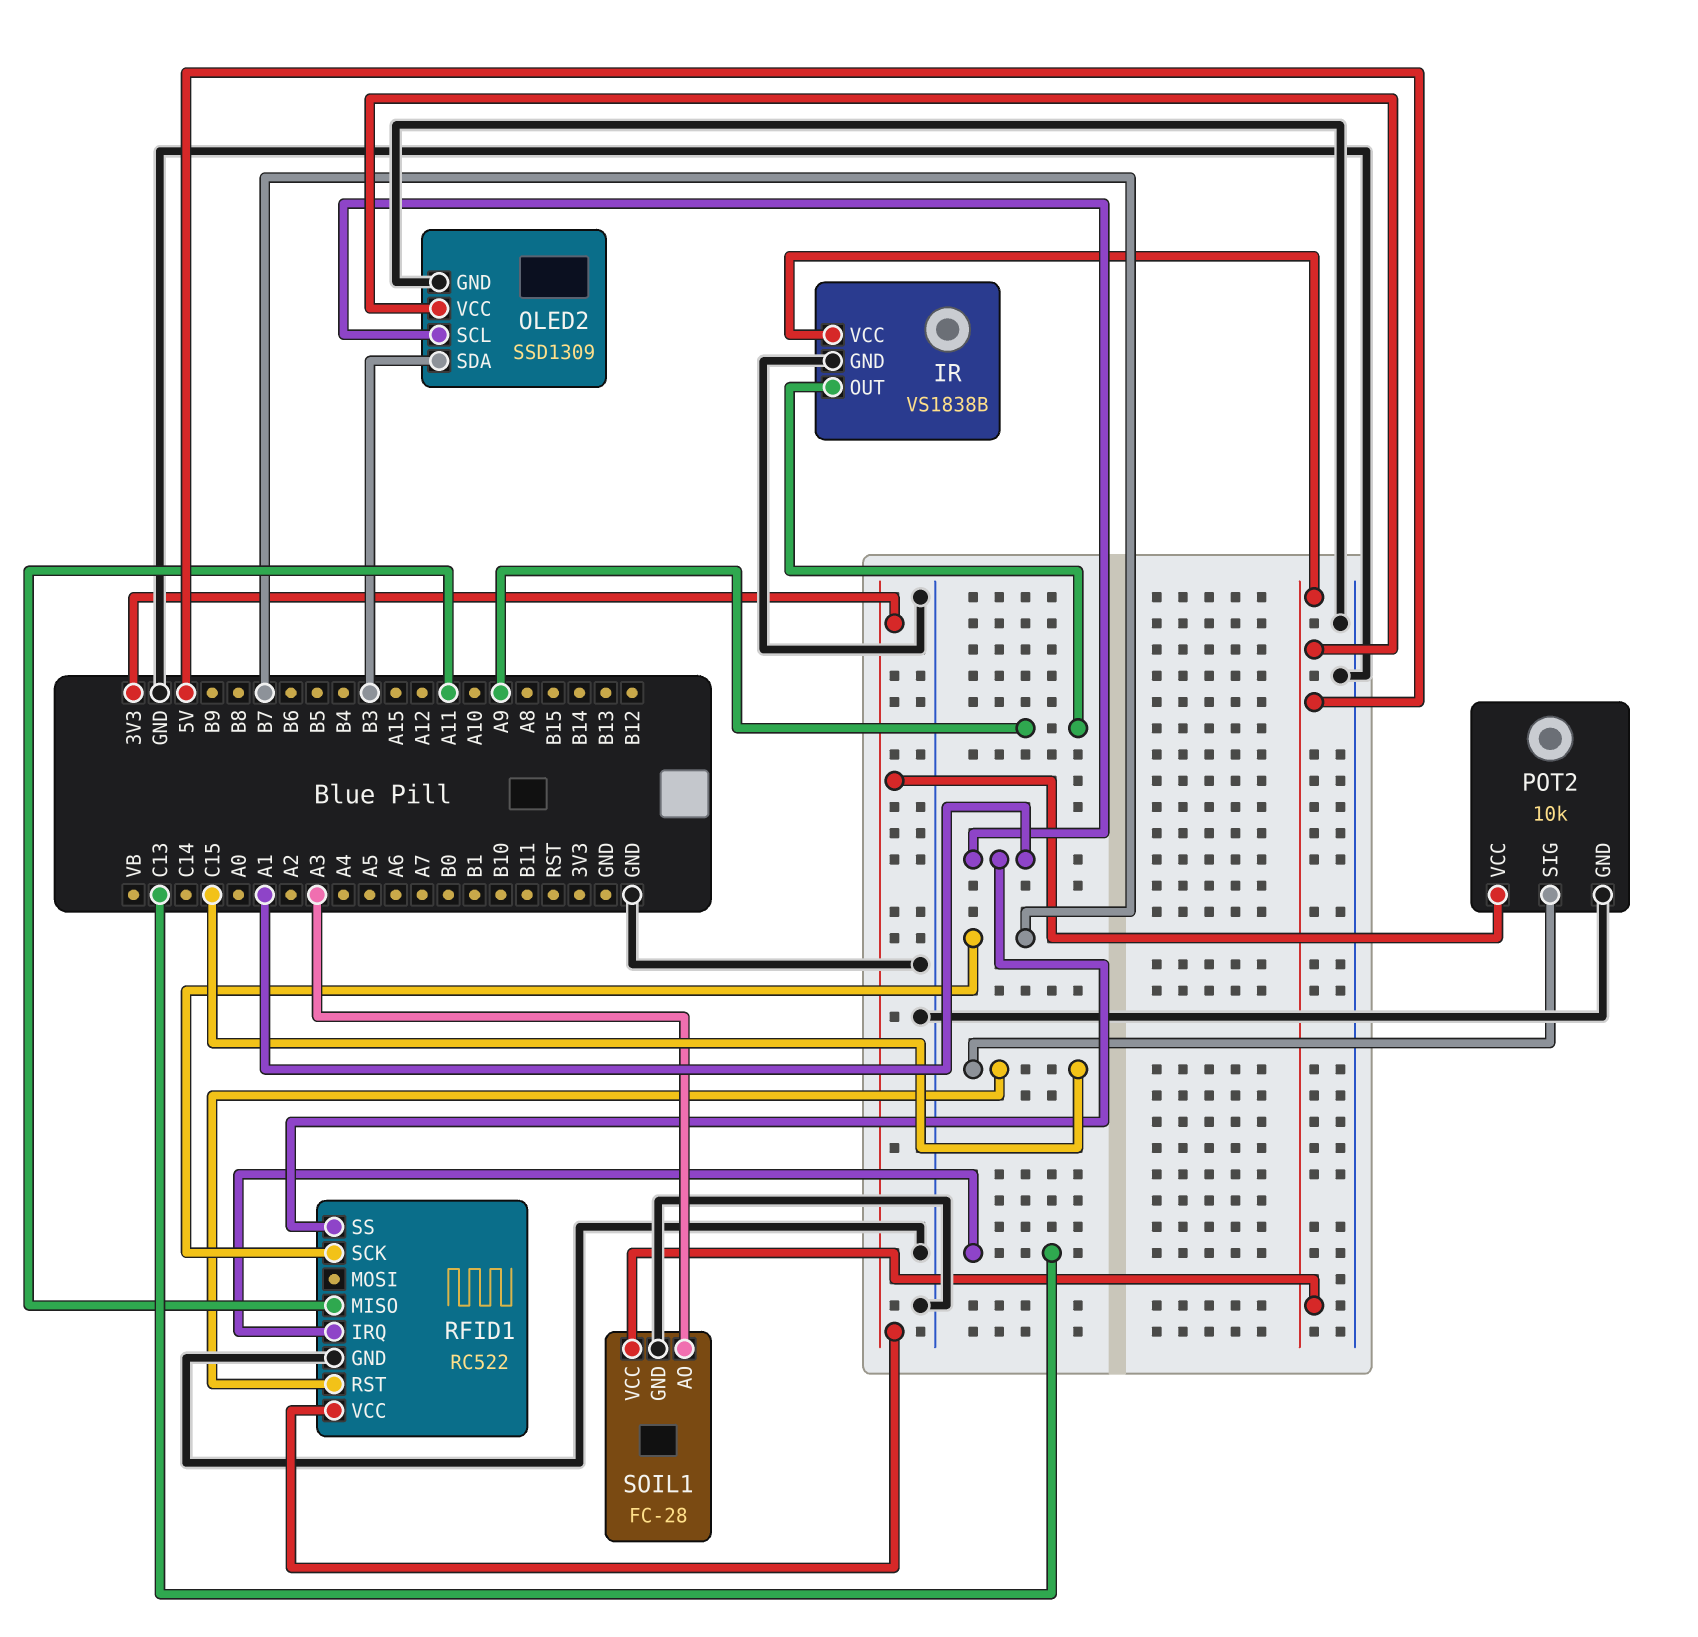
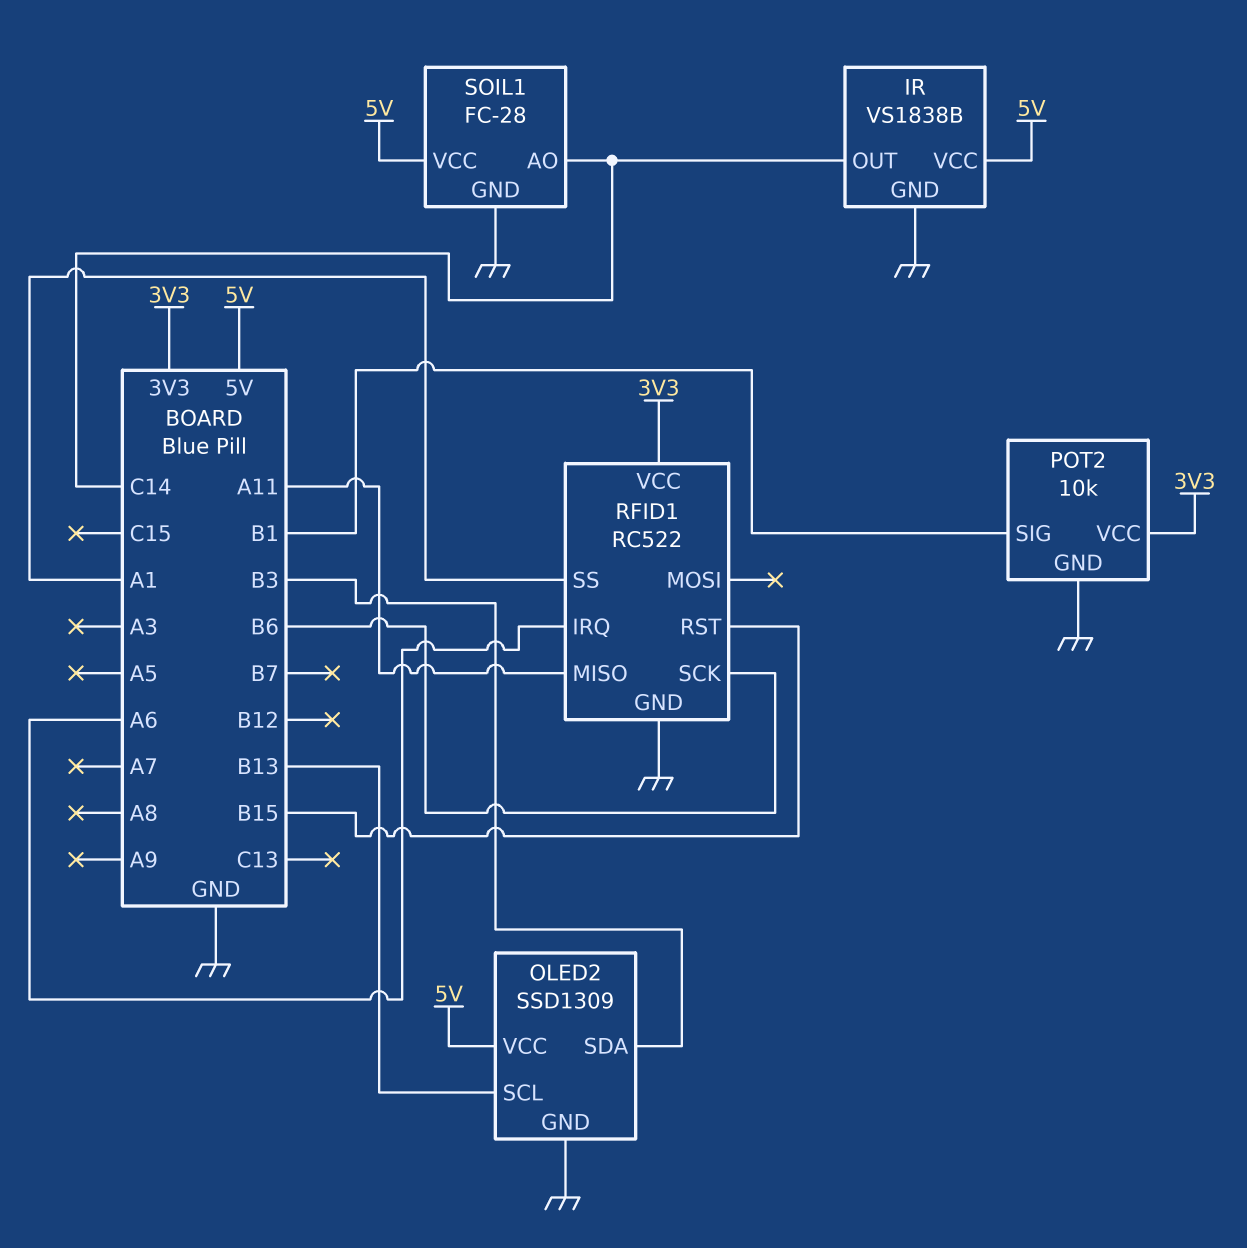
IR pin OUT: A9 -> C14
OLED2 pin SCL: A1 -> B13
POT2 pin SIG: C15 -> B1
RFID1 pin IRQ: C13 -> A6
RFID1 pin RST: C15 -> B15
RFID1 pin SCK: B7 -> B6
SOIL1 pin AO: A3 -> C14

